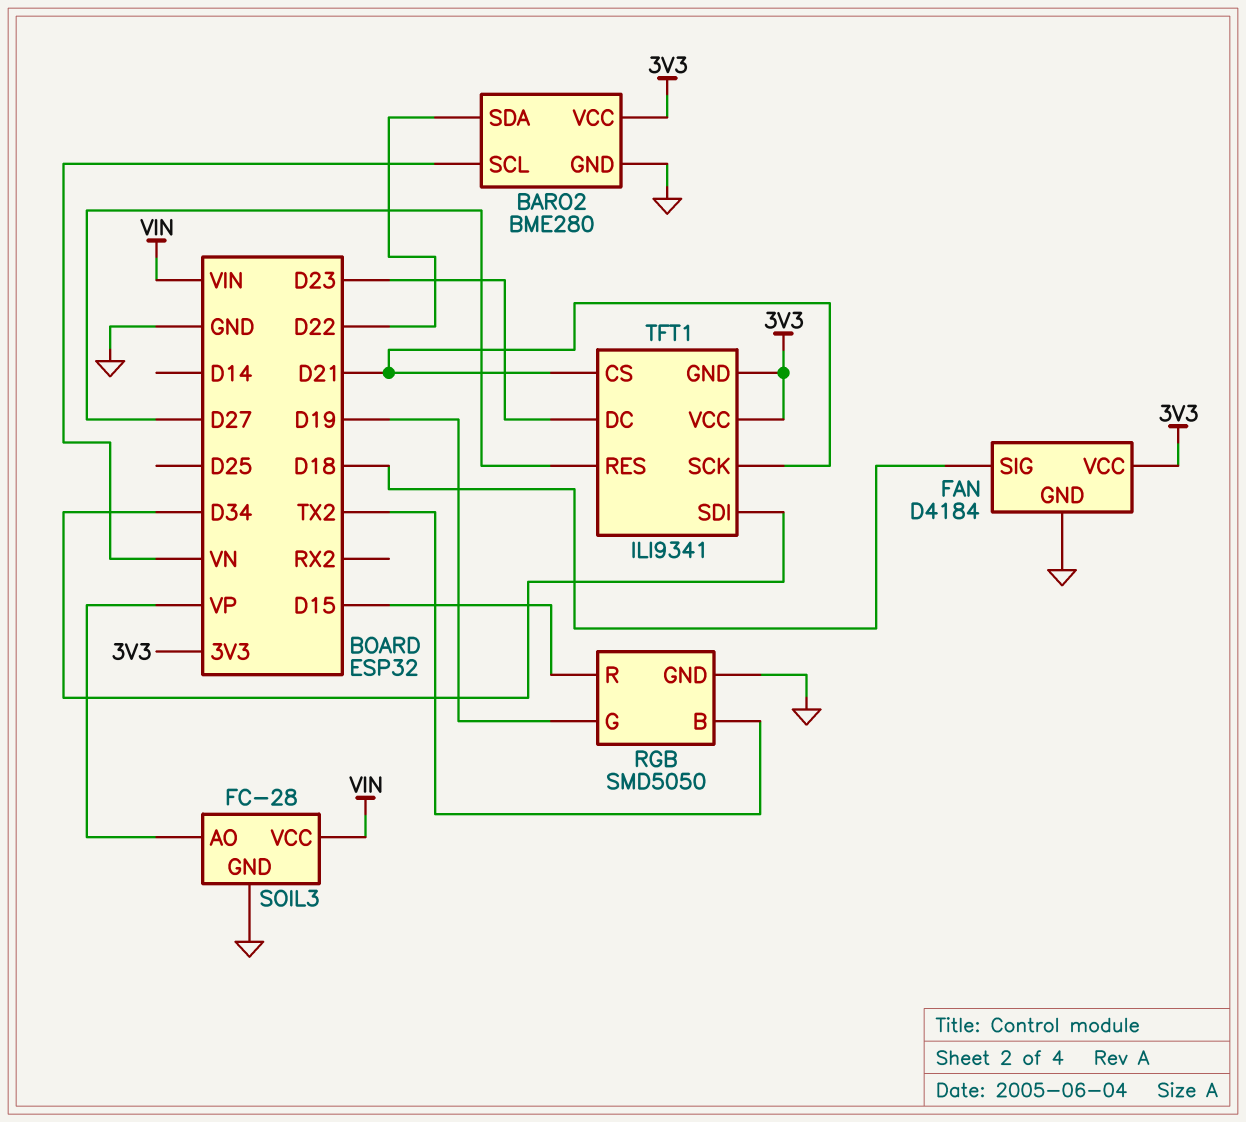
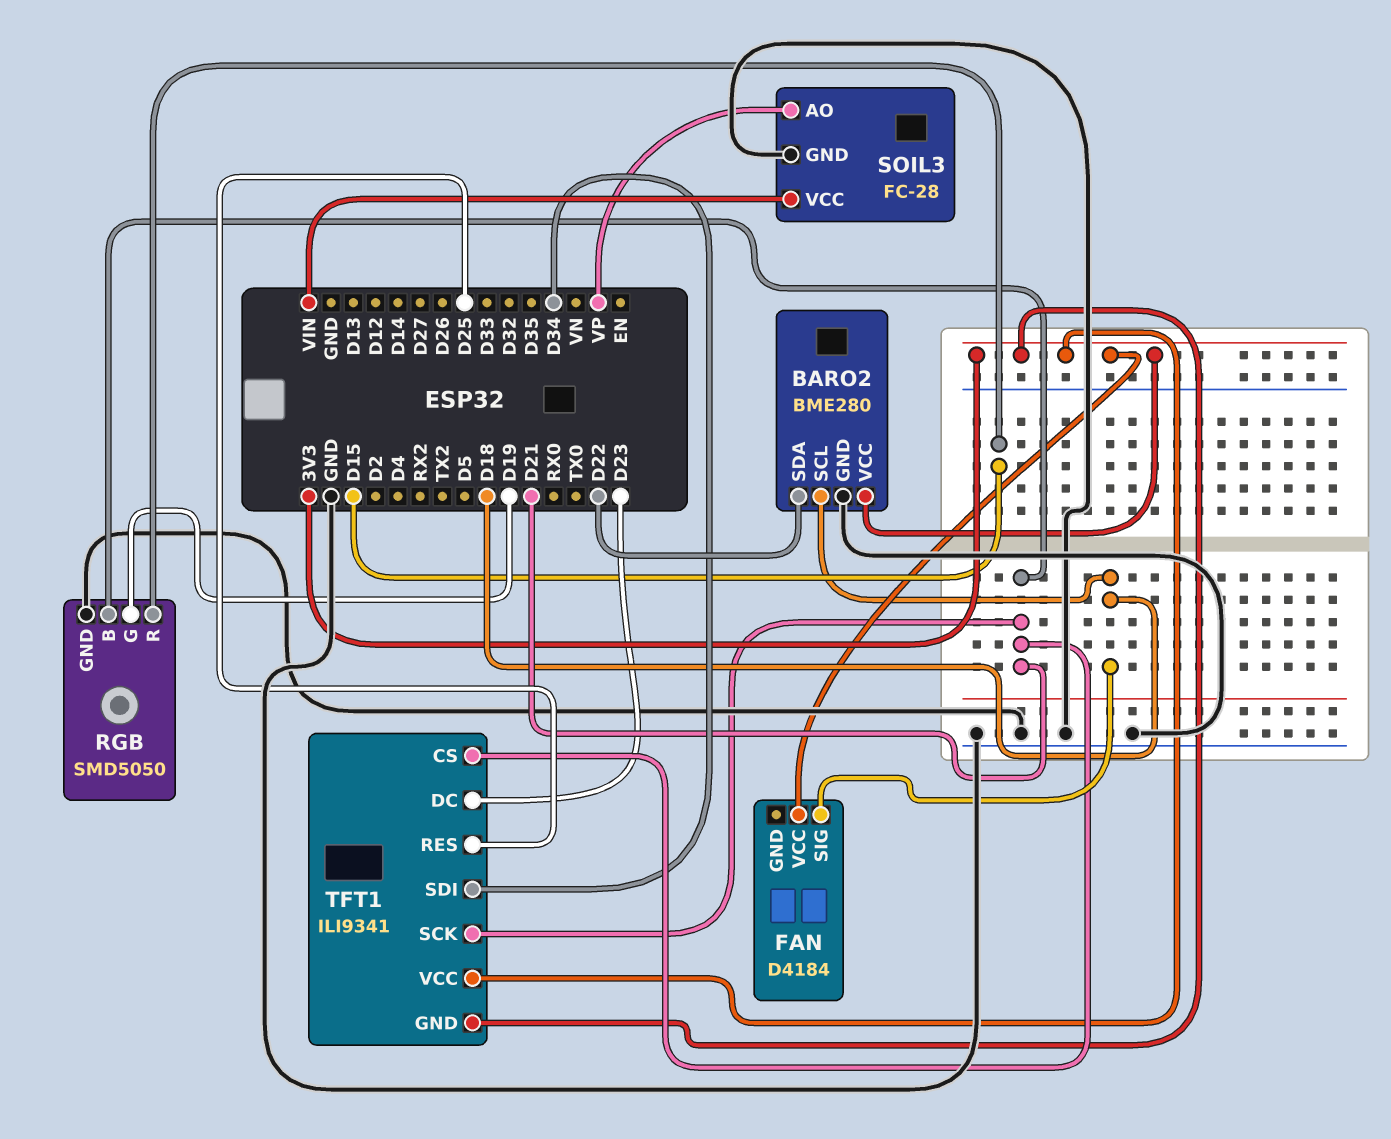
BARO2 pin SCL: VN -> D18
FAN pin GND: GND -> none
RGB pin B: TX2 -> D21
TFT1 pin RES: D27 -> D25

